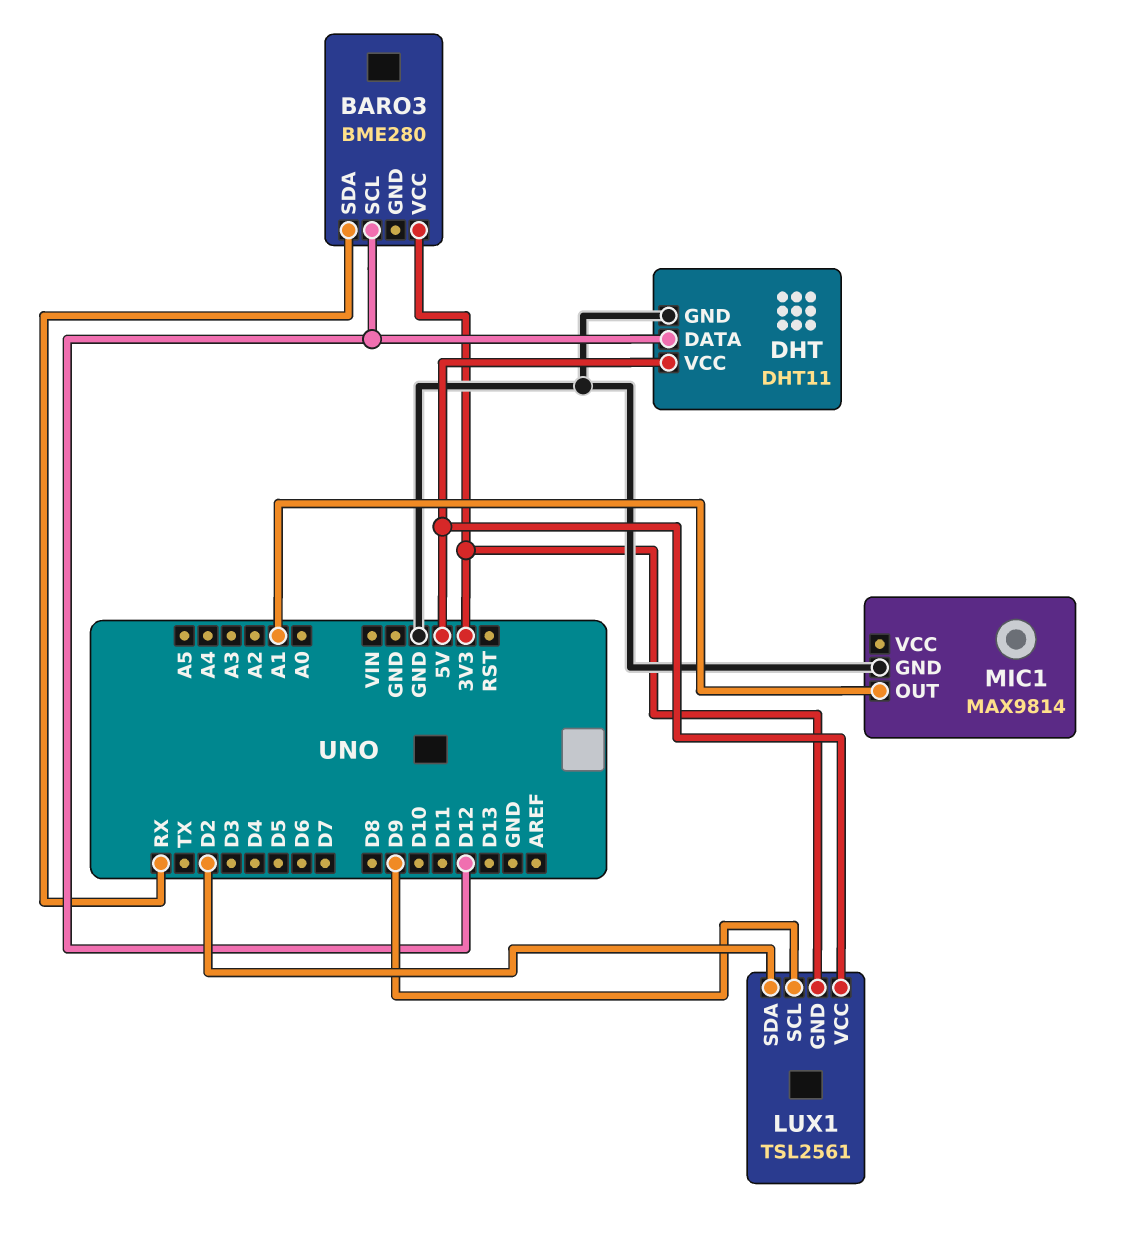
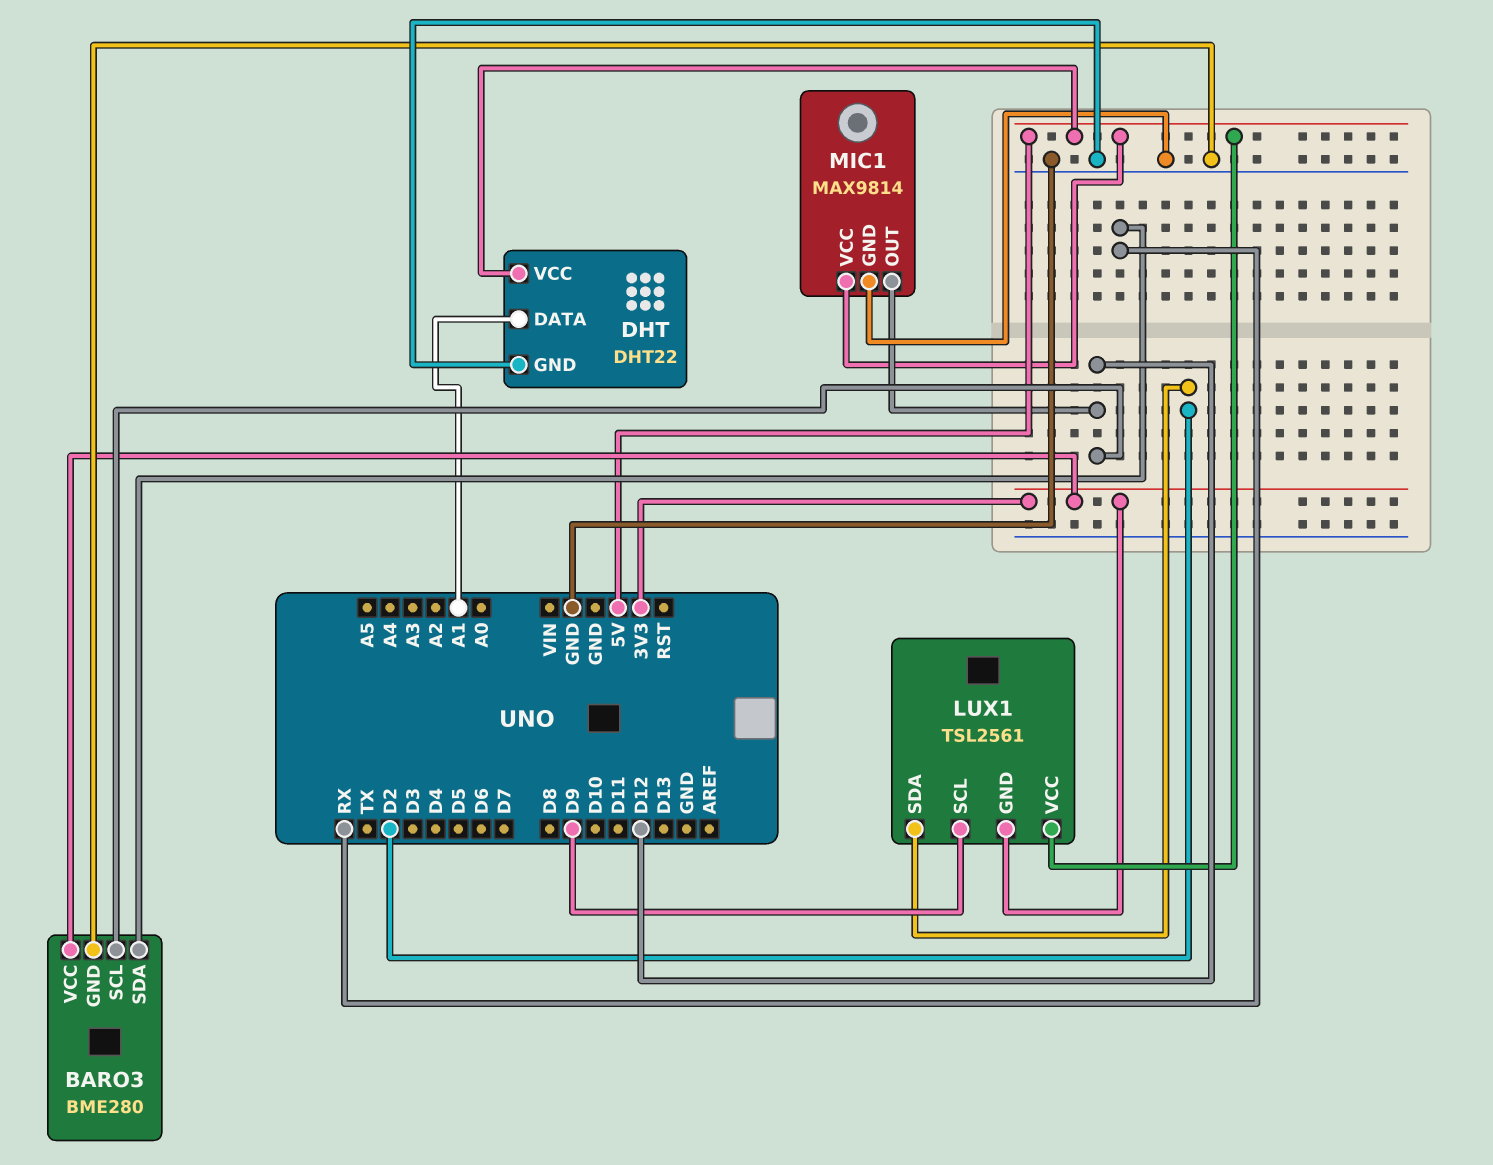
BARO3 pin GND: none -> GND
DHT: DHT11 -> DHT22
DHT pin DATA: D12 -> A1
MIC1 pin OUT: A1 -> D12
MIC1 pin VCC: none -> 5V

